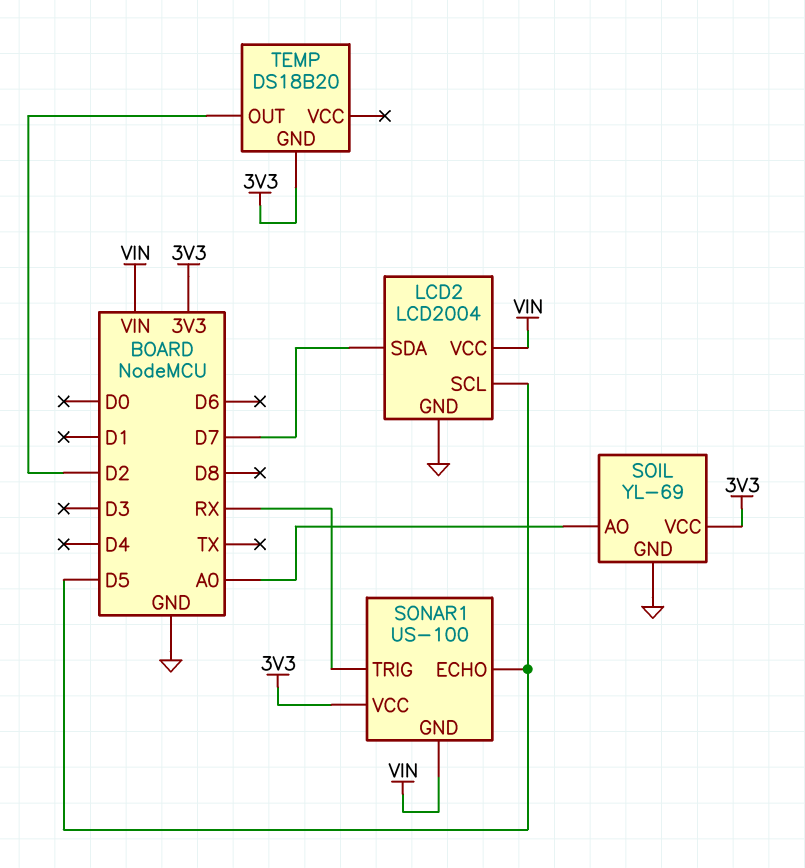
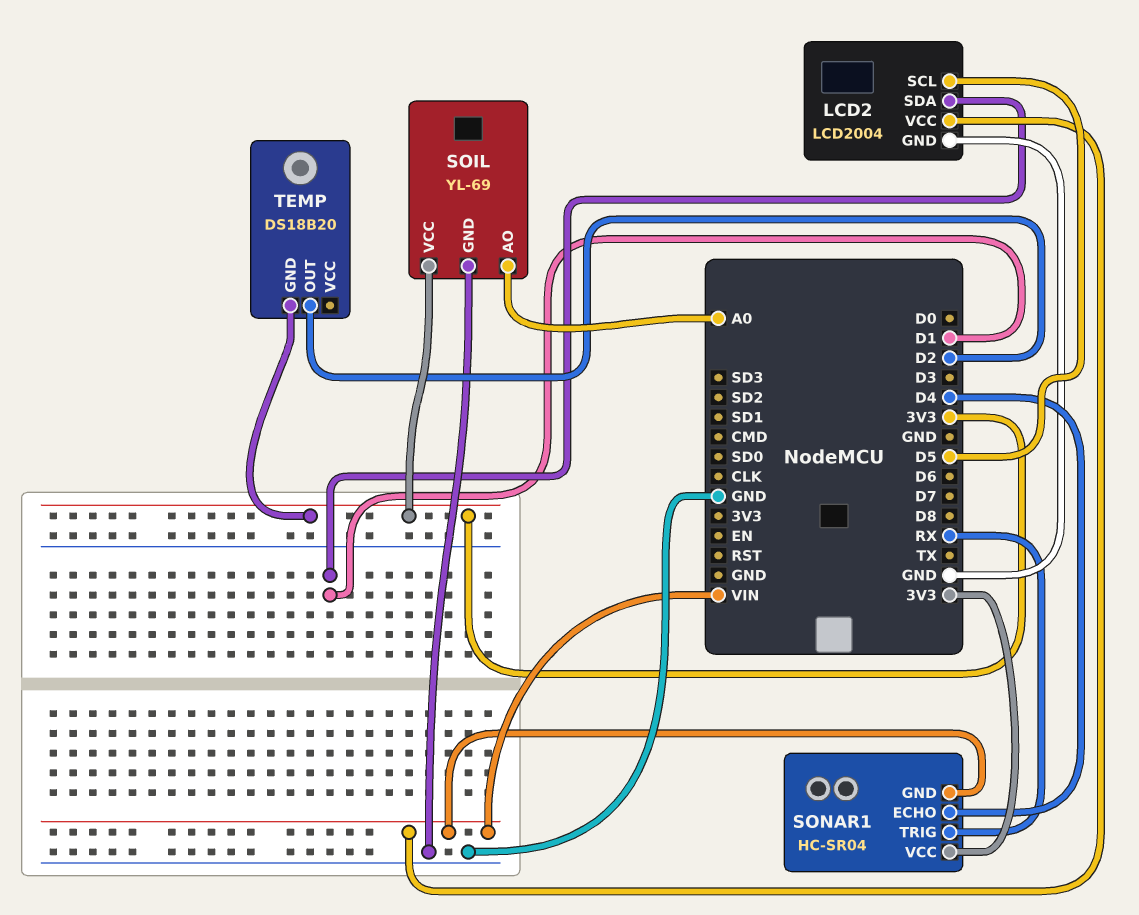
LCD2 pin SDA: D7 -> D1
SONAR1: US-100 -> HC-SR04
SONAR1 pin ECHO: D5 -> D4

